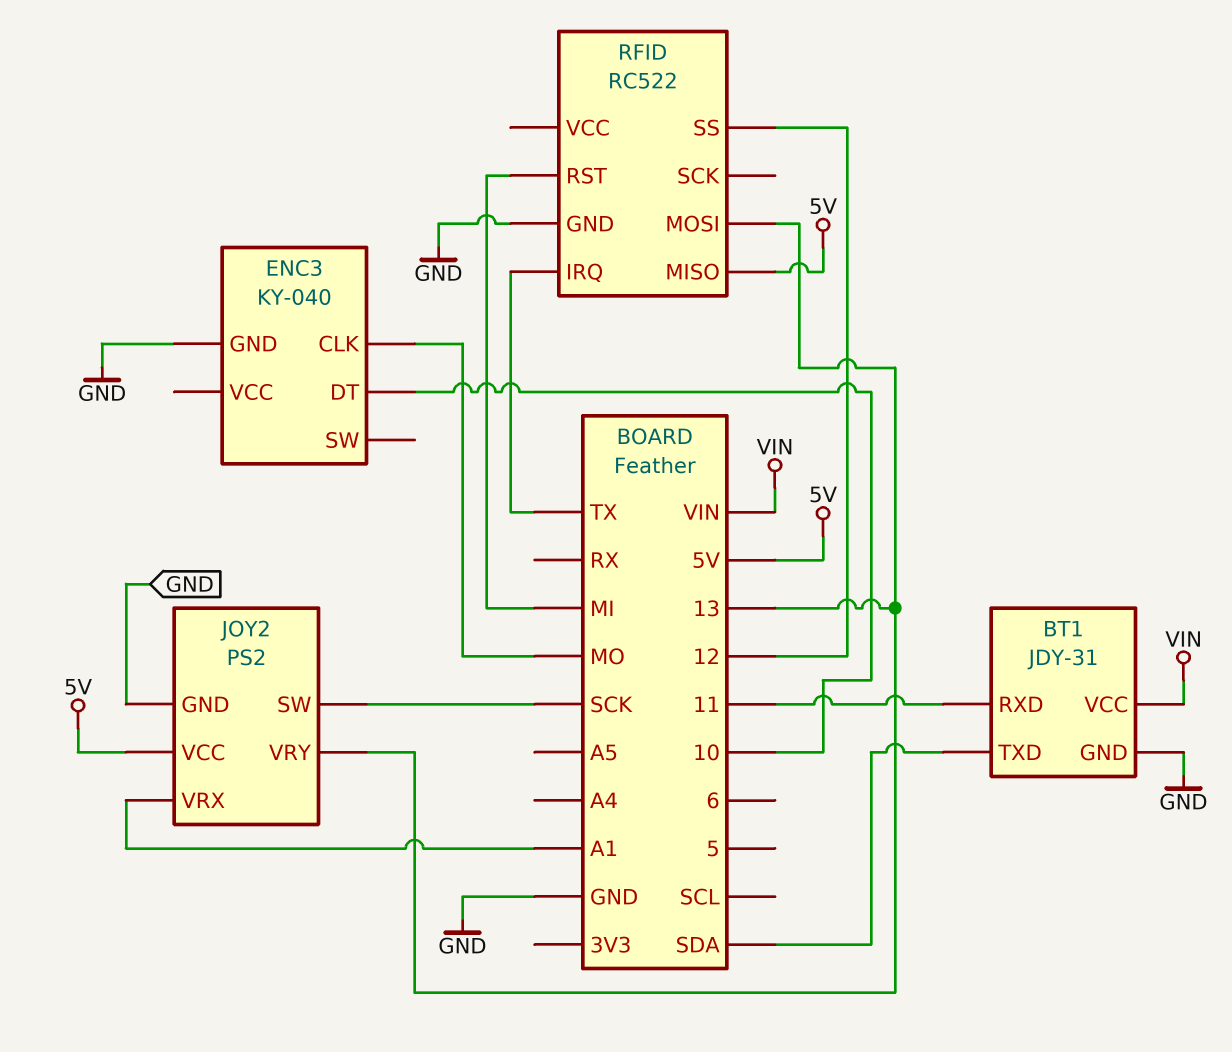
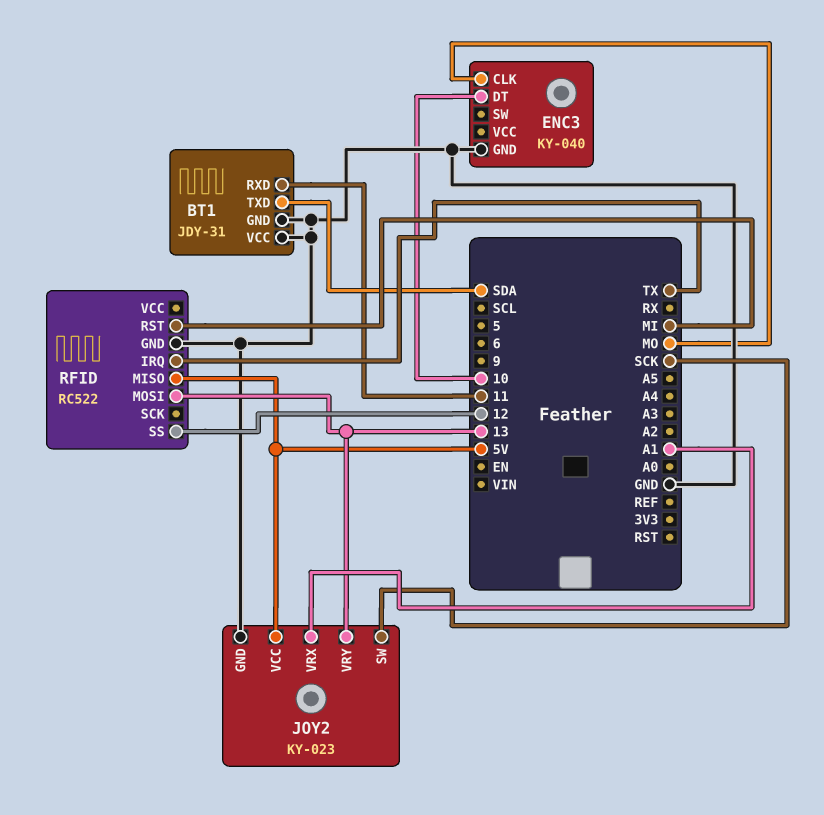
BT1 pin VCC: VIN -> GND
JOY2: PS2 -> KY-023

